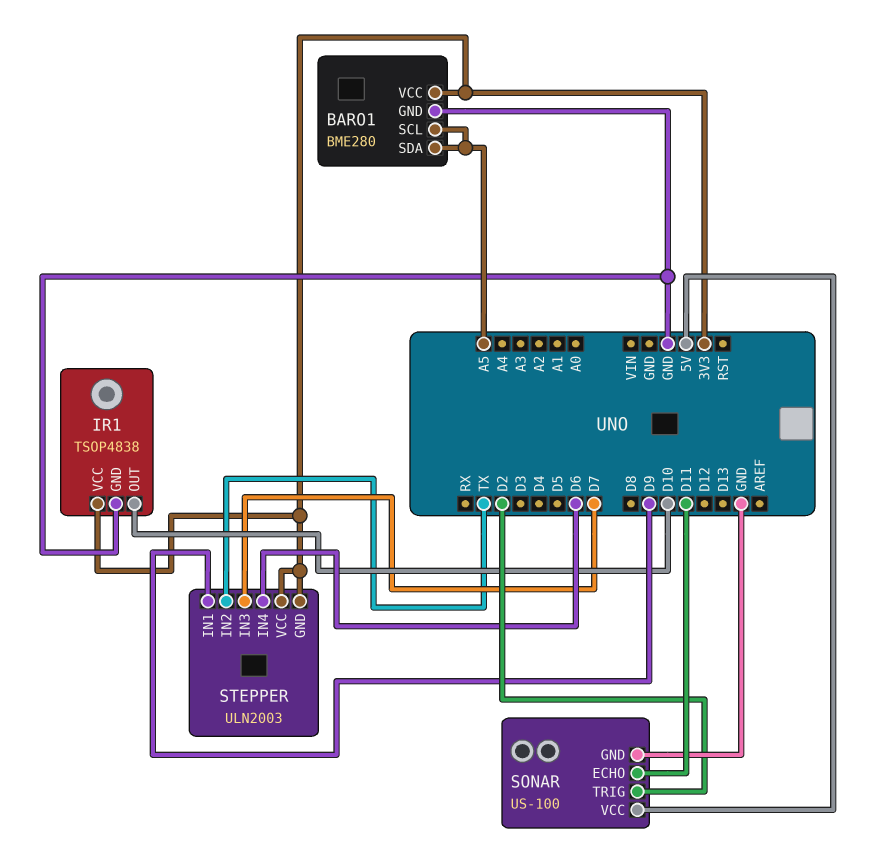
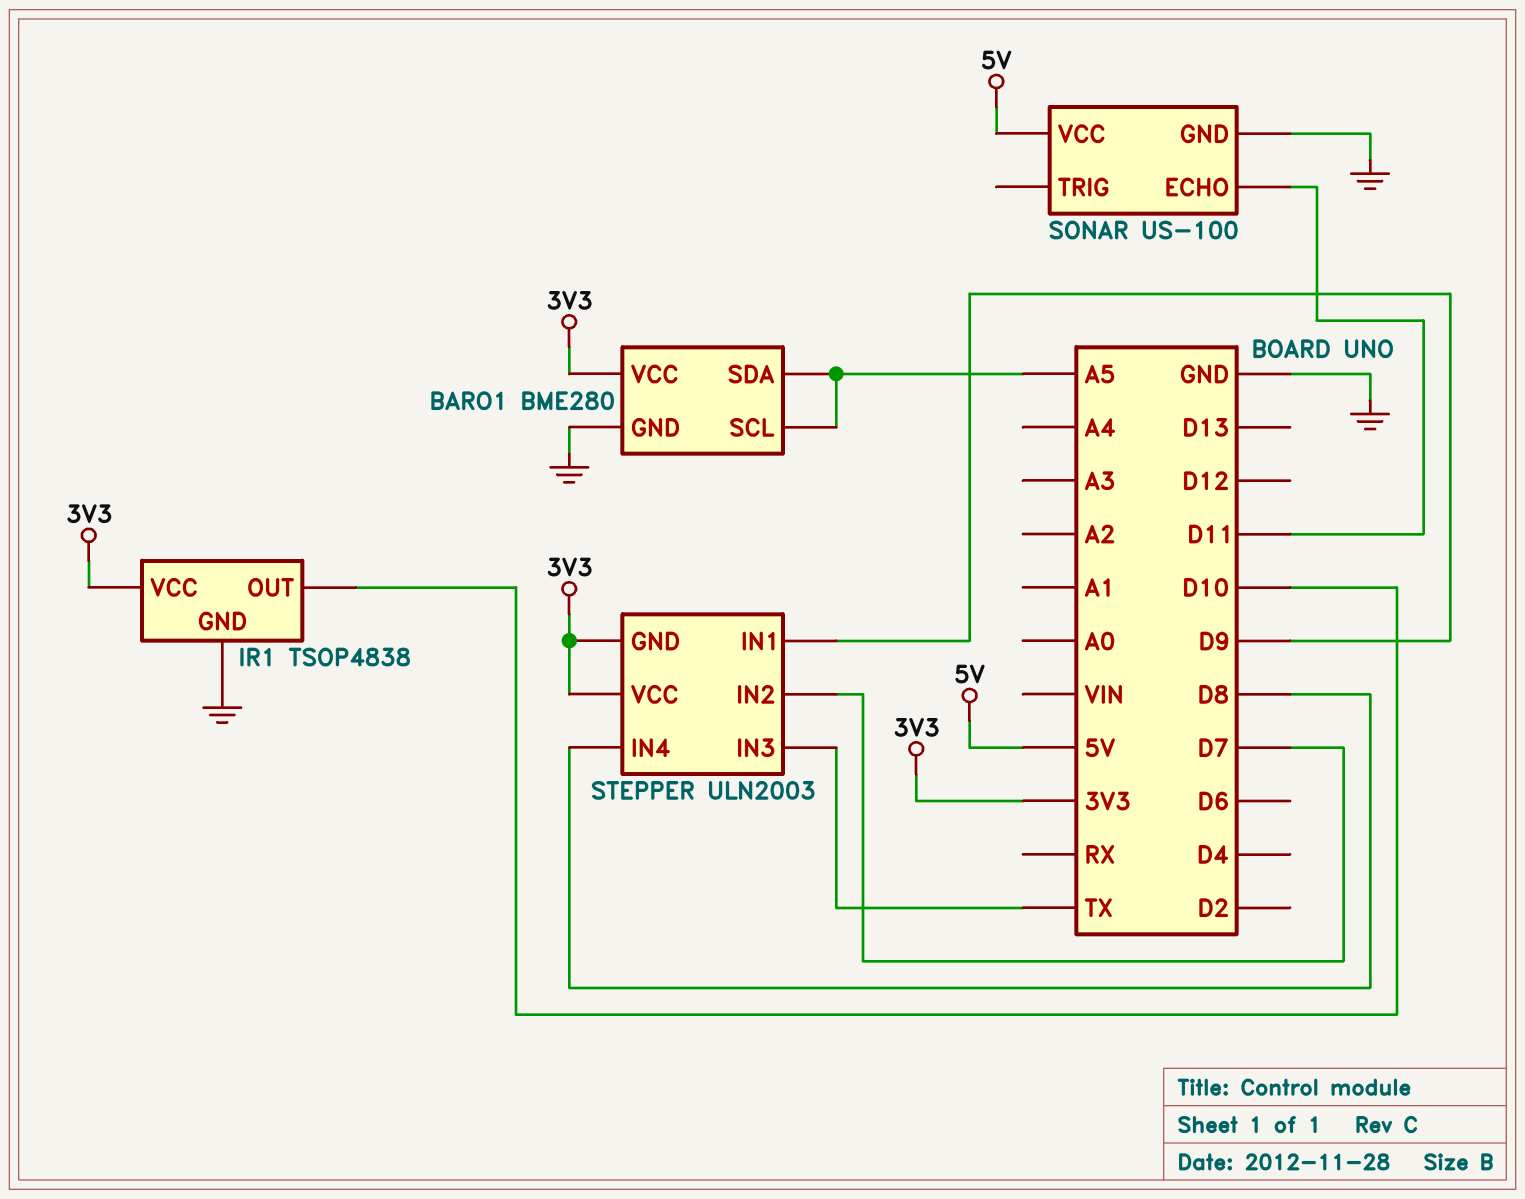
SONAR pin TRIG: D2 -> none
STEPPER pin IN2: TX -> D7
STEPPER pin IN3: D7 -> TX
STEPPER pin IN4: D6 -> D8

